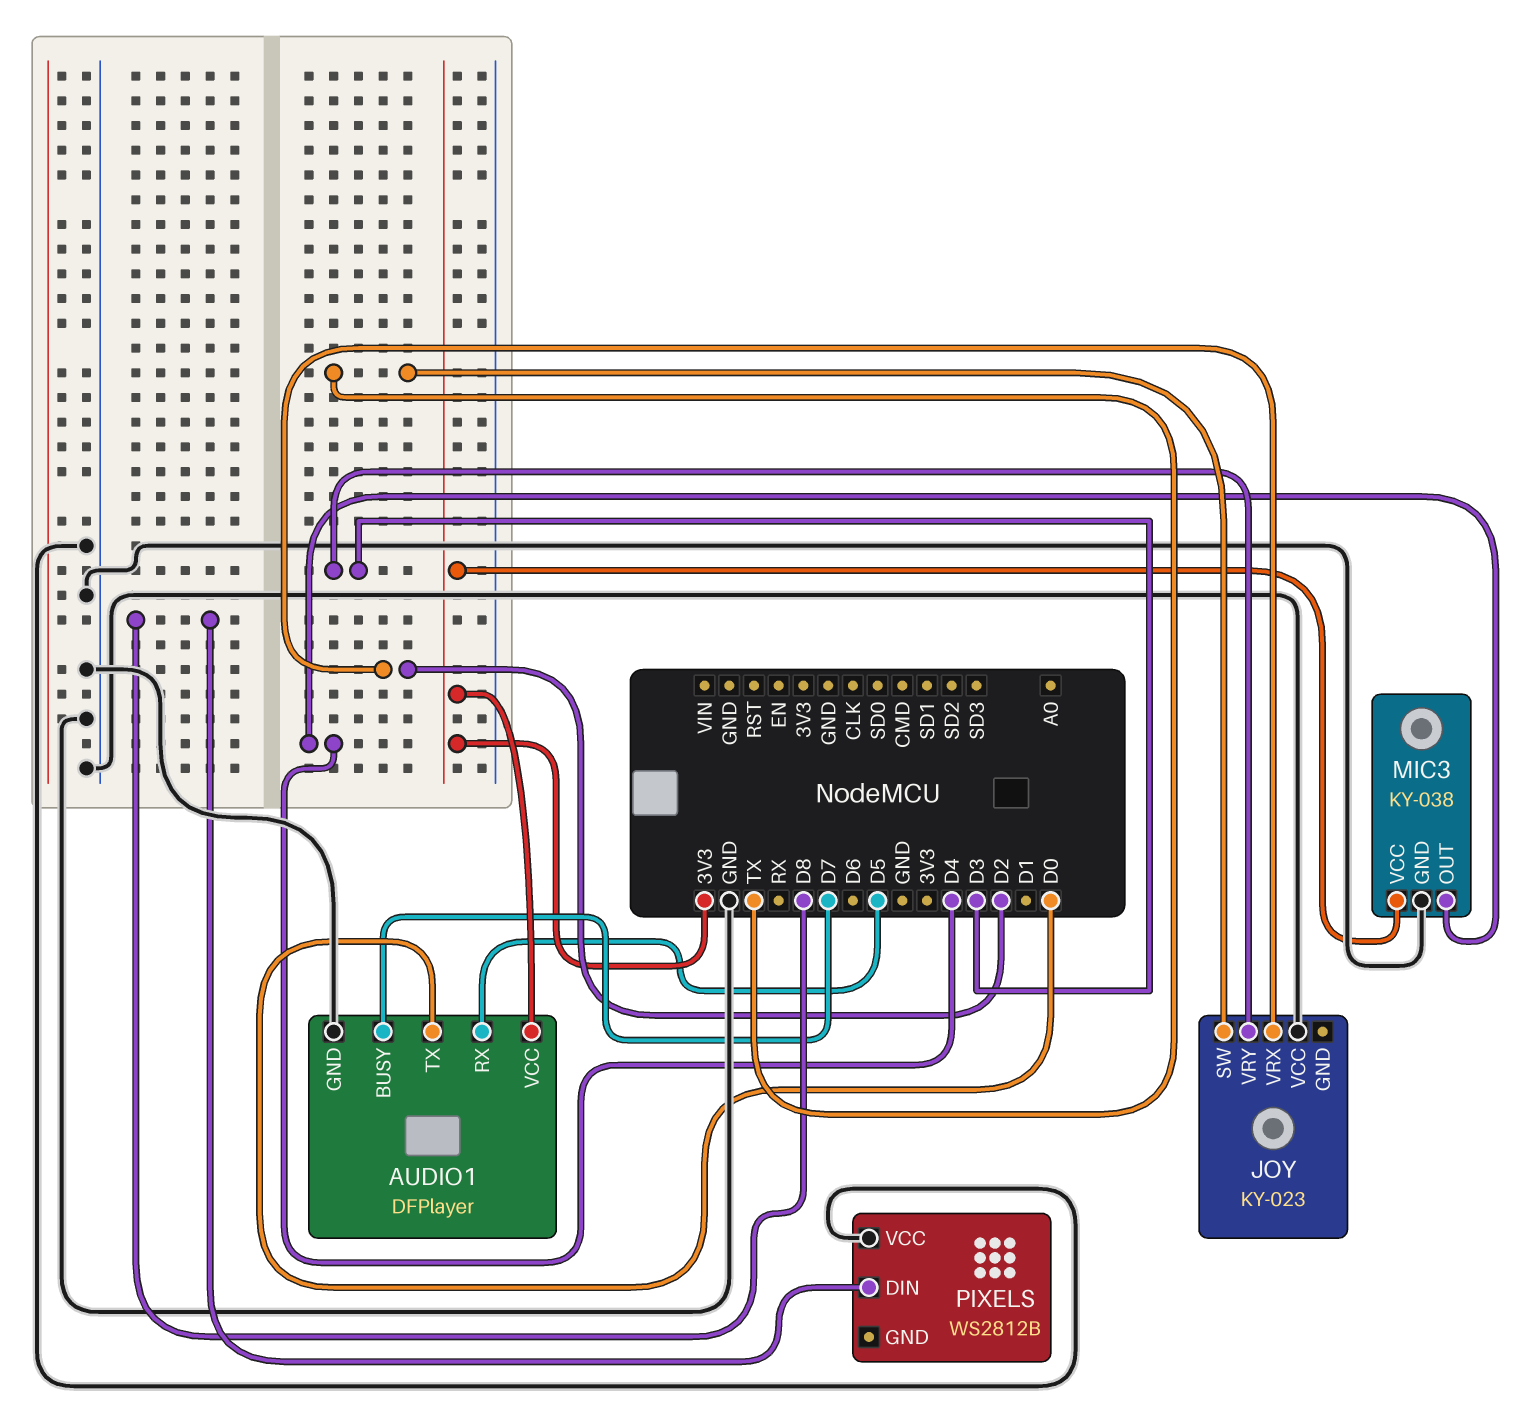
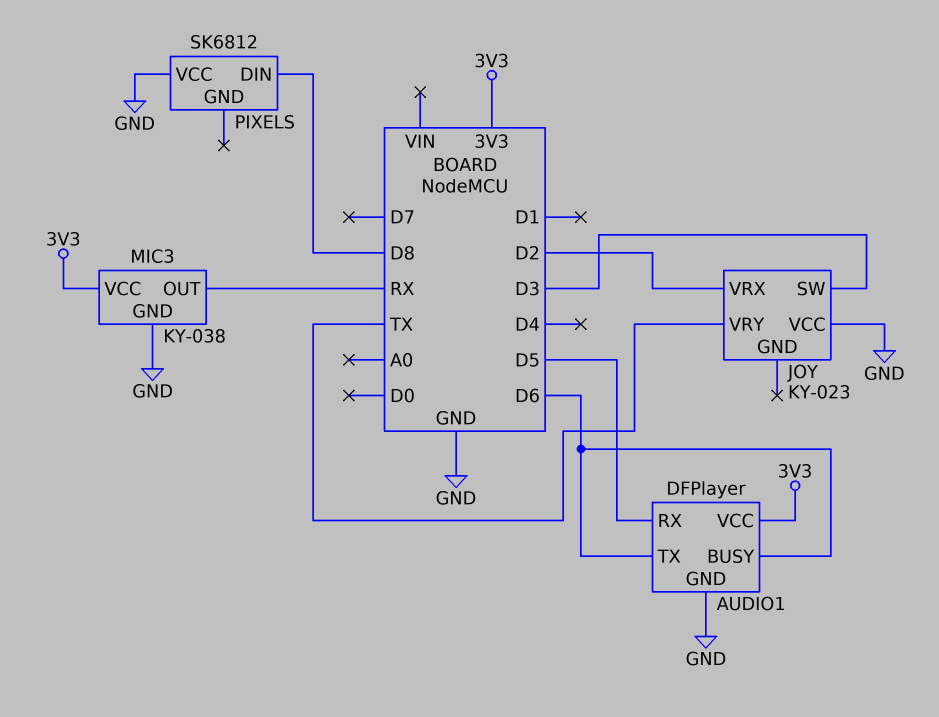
AUDIO1 pin BUSY: D7 -> D6
AUDIO1 pin TX: D0 -> D6
JOY pin SW: TX -> D3
JOY pin VRY: D3 -> TX
MIC3 pin OUT: D4 -> RX
PIXELS: WS2812B -> SK6812

